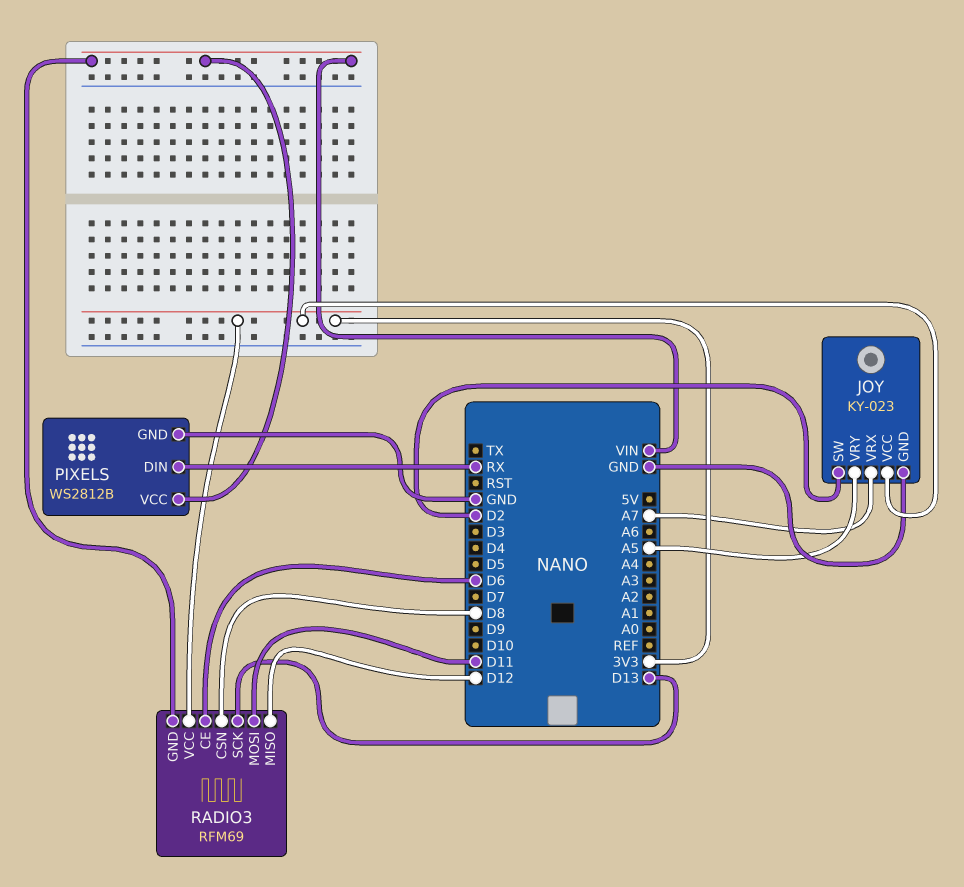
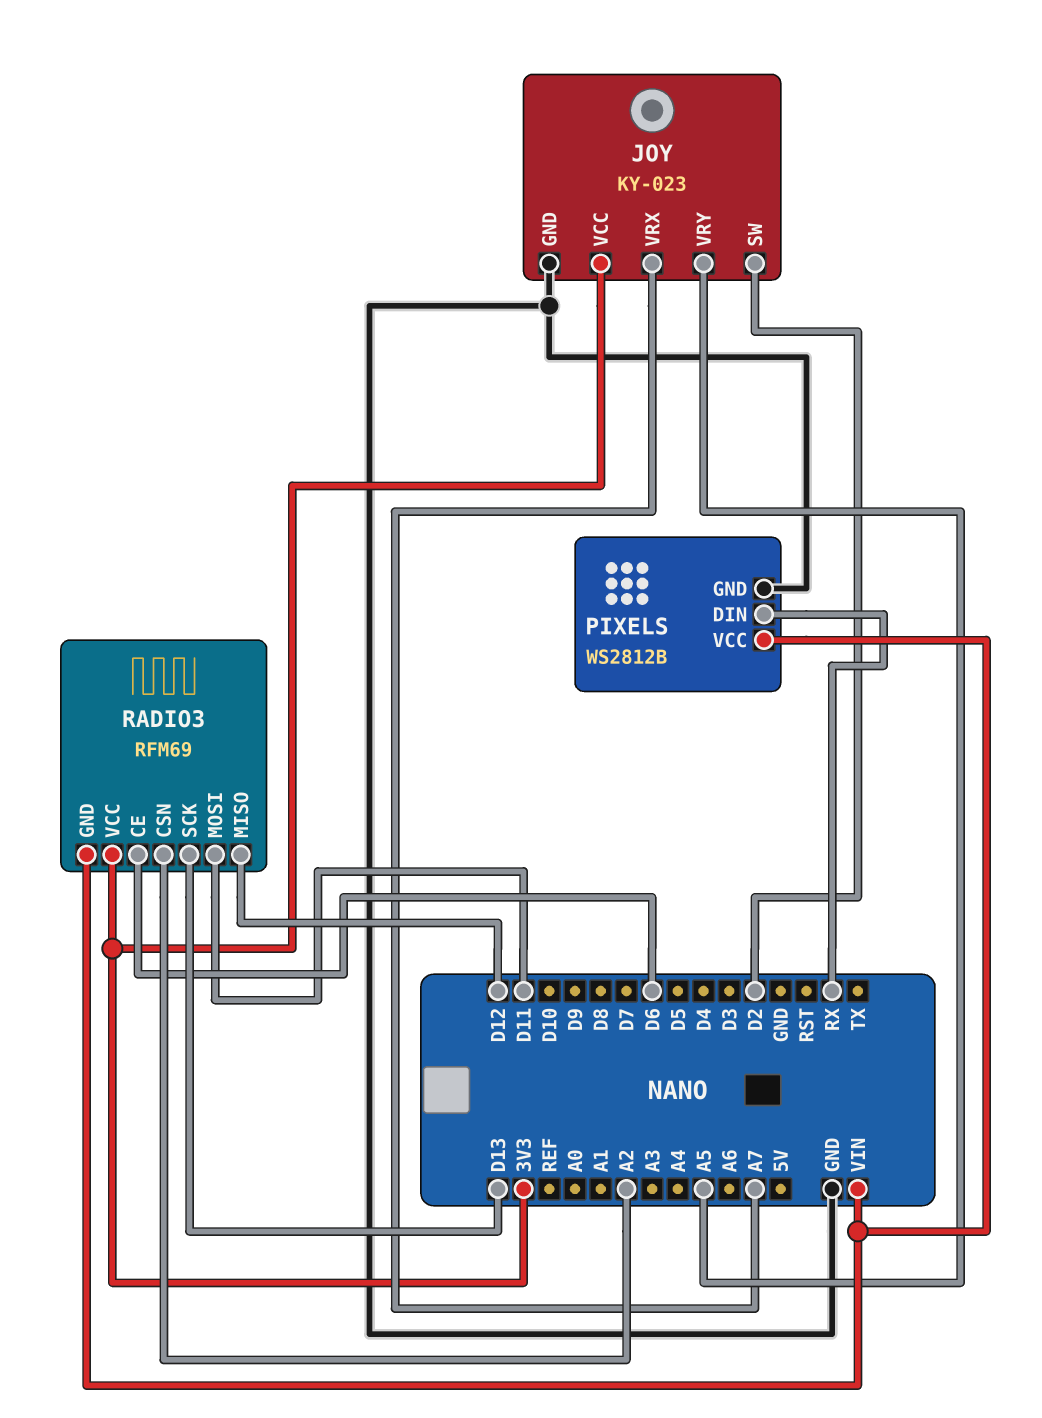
RADIO3 pin CSN: D8 -> A2

